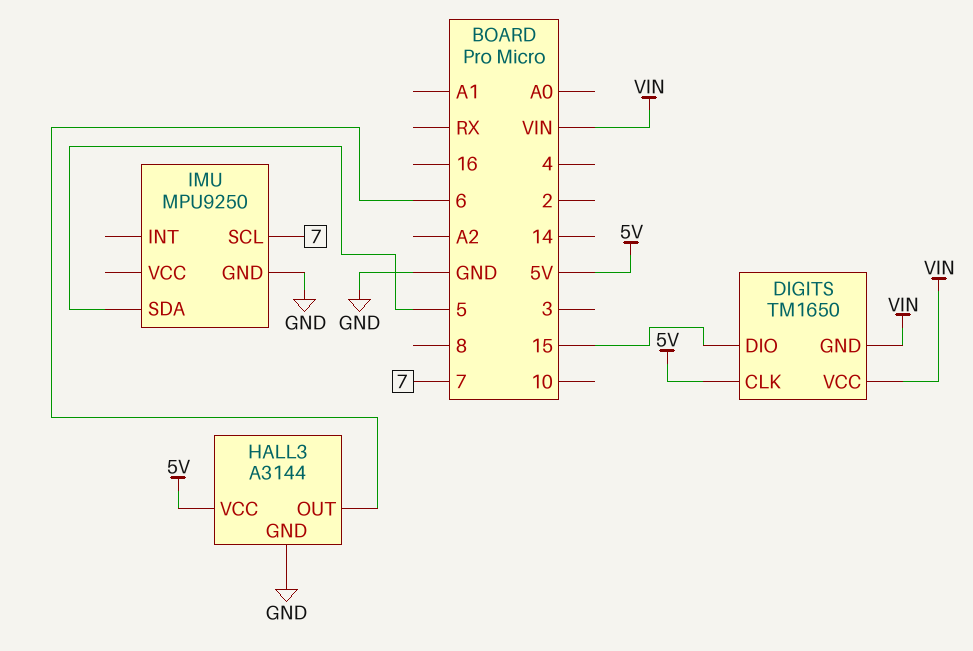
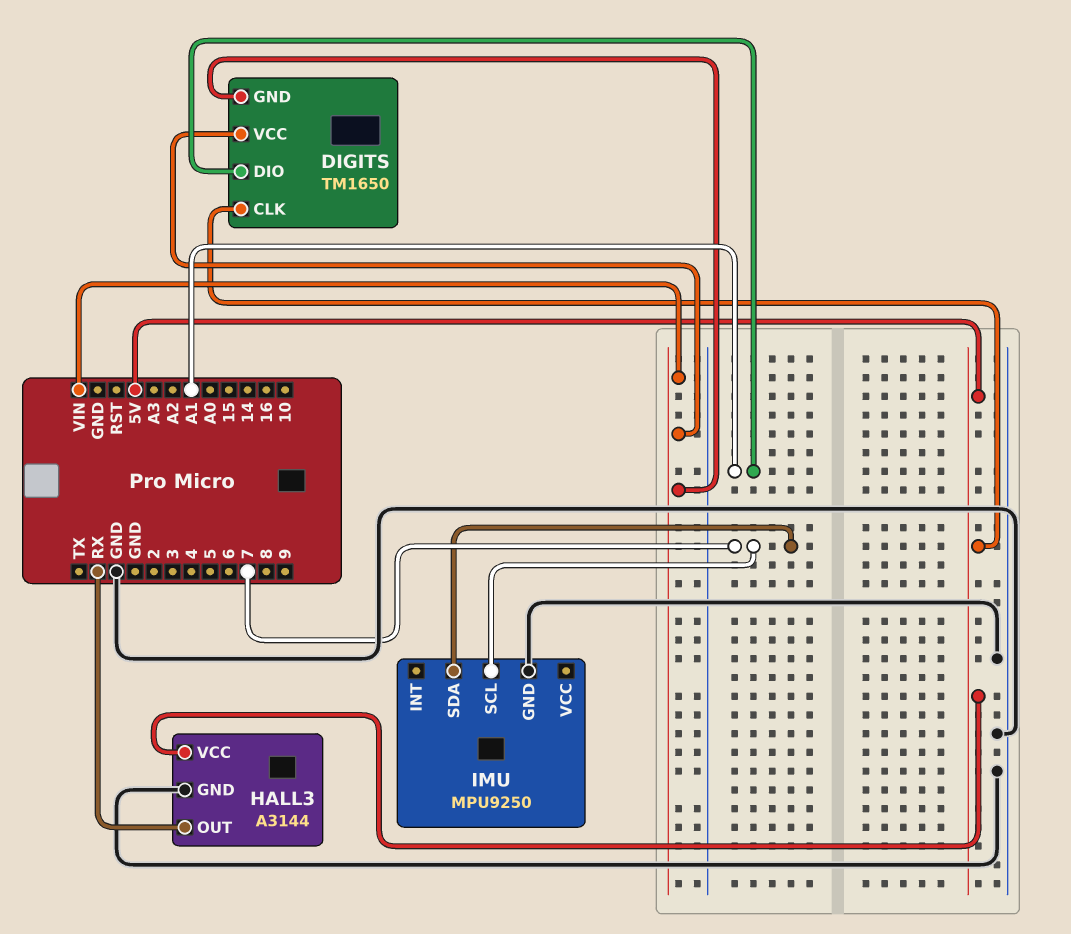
DIGITS pin DIO: 15 -> A1
HALL3 pin OUT: 6 -> RX
IMU pin SDA: 5 -> 7

